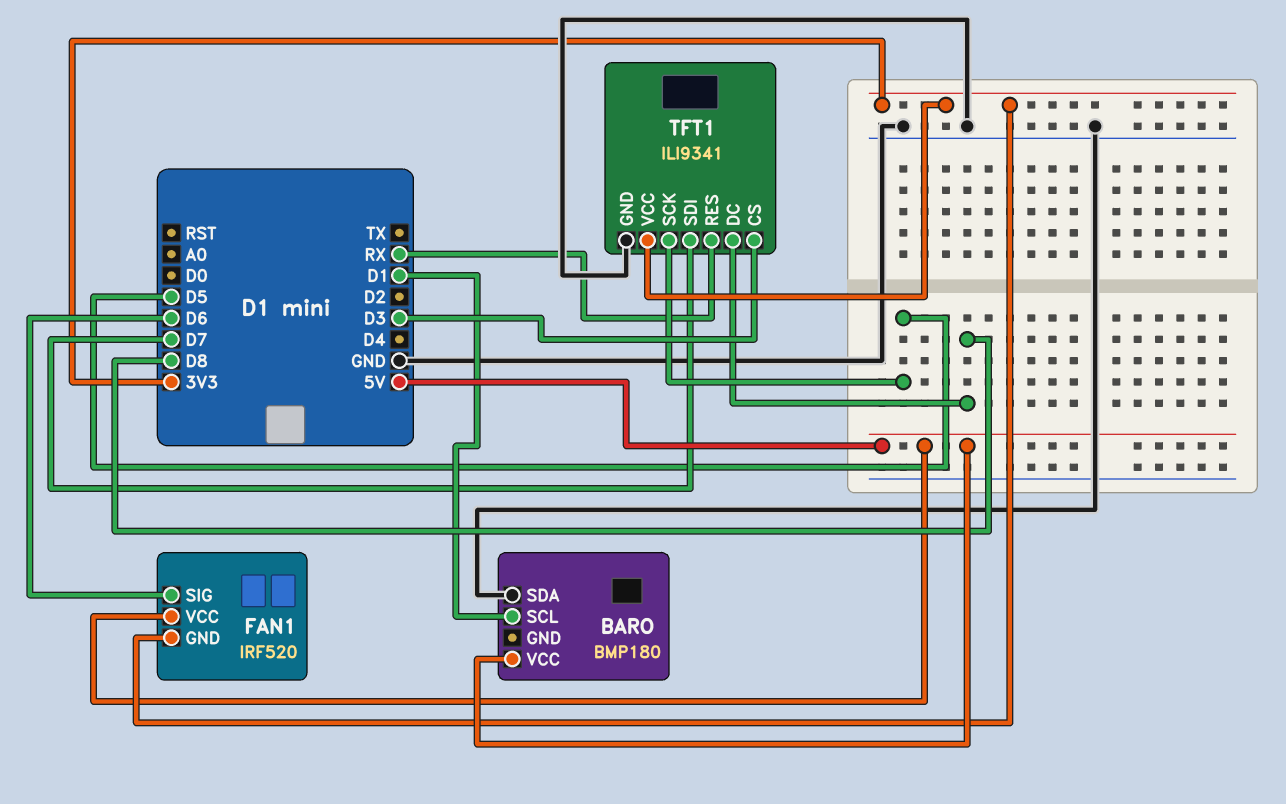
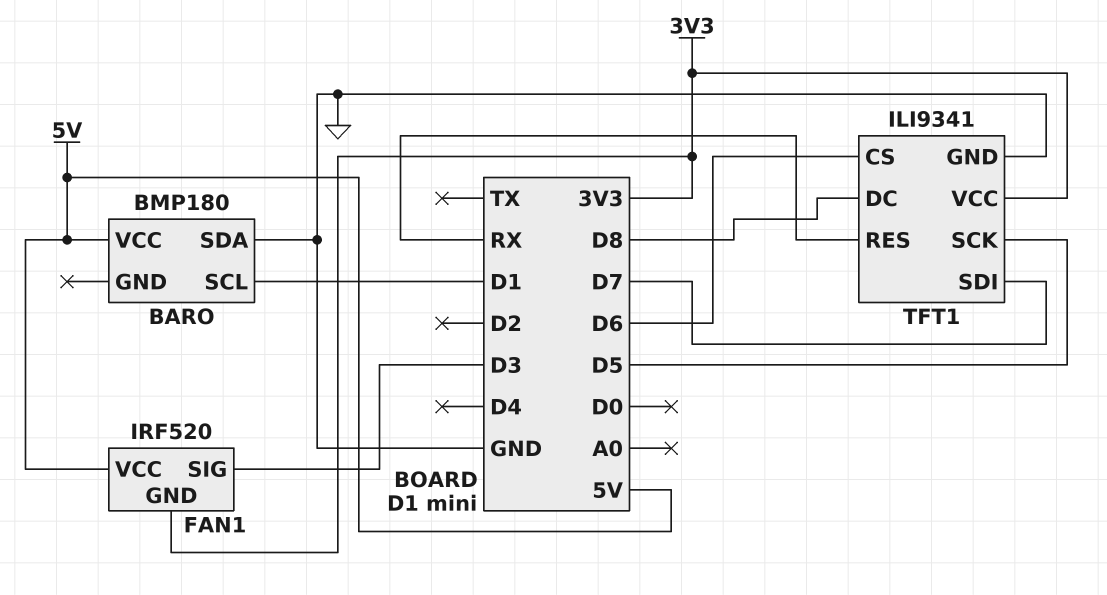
FAN1 pin SIG: D6 -> D3
TFT1 pin CS: D3 -> D6

